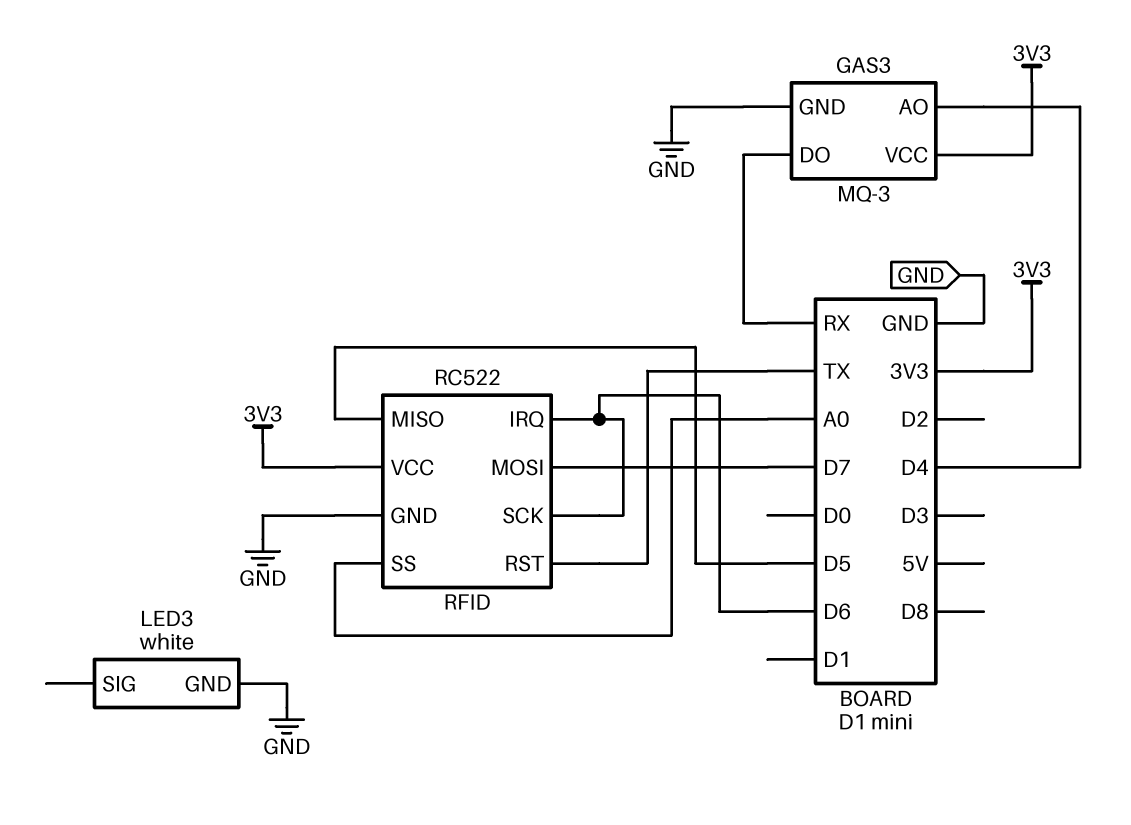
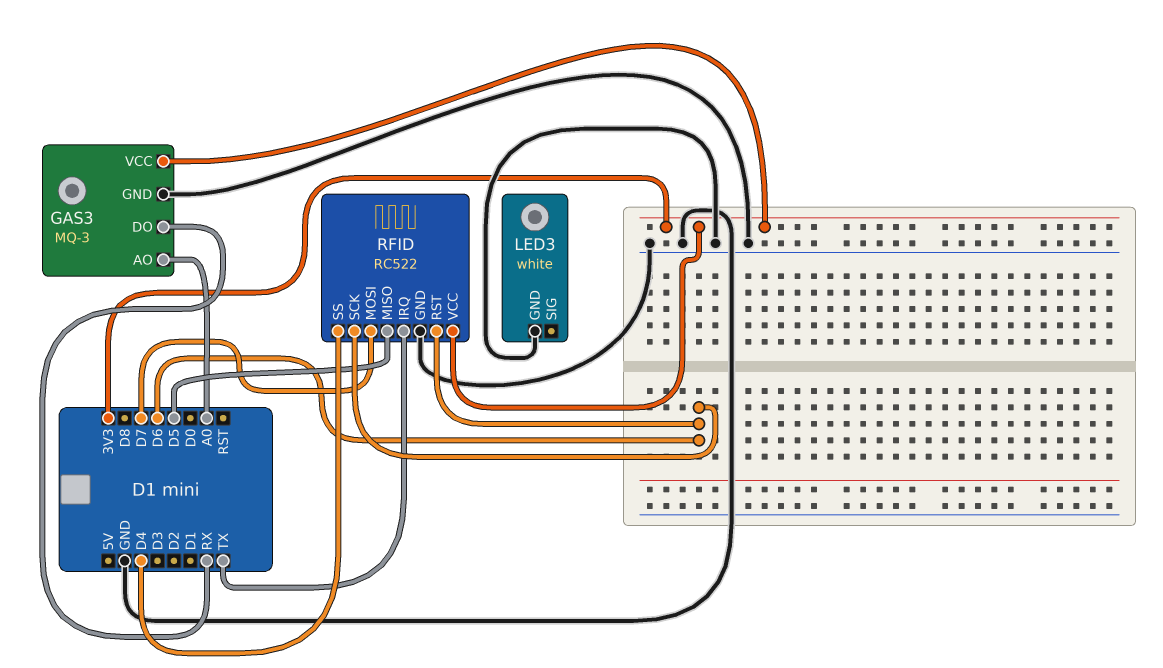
GAS3 pin AO: D4 -> A0
RFID pin IRQ: D6 -> TX
RFID pin RST: TX -> D6
RFID pin SS: A0 -> D4

